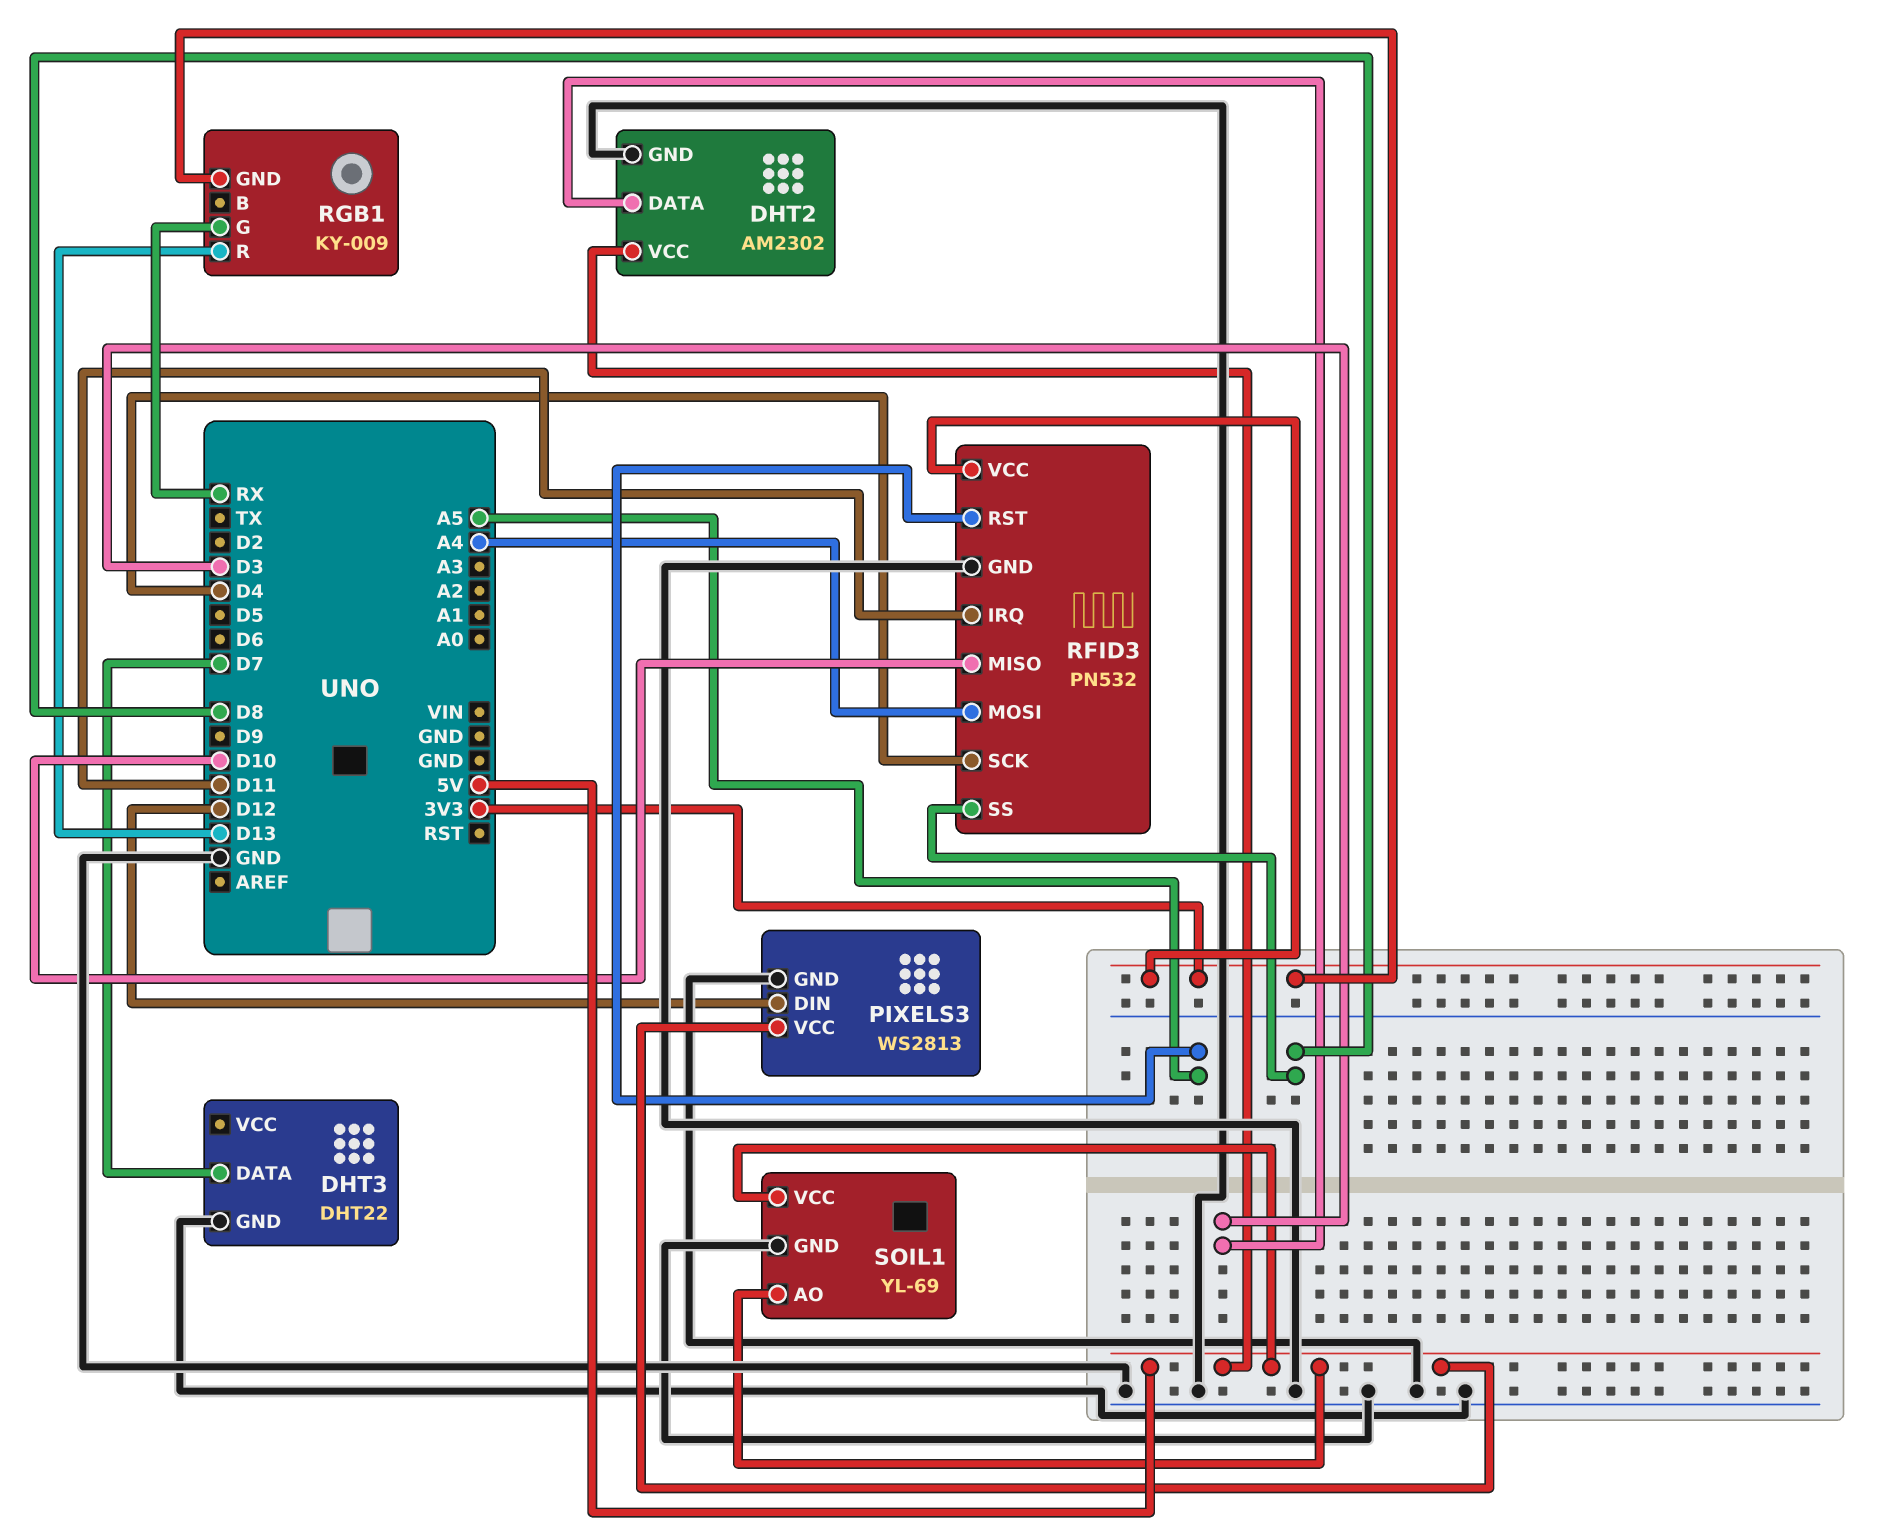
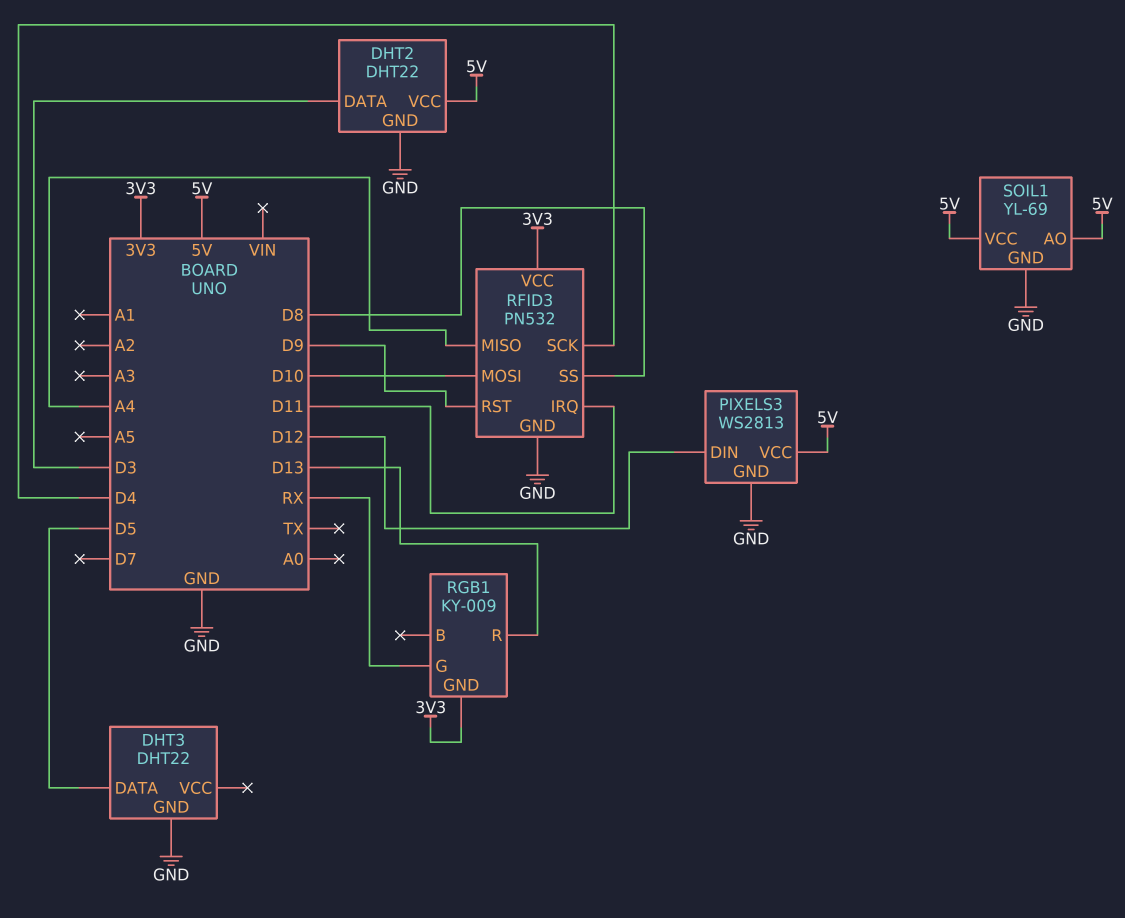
DHT2: AM2302 -> DHT22
DHT3 pin DATA: D7 -> D5
RFID3 pin MISO: D10 -> A4
RFID3 pin MOSI: A4 -> D10
RFID3 pin RST: A5 -> D9

